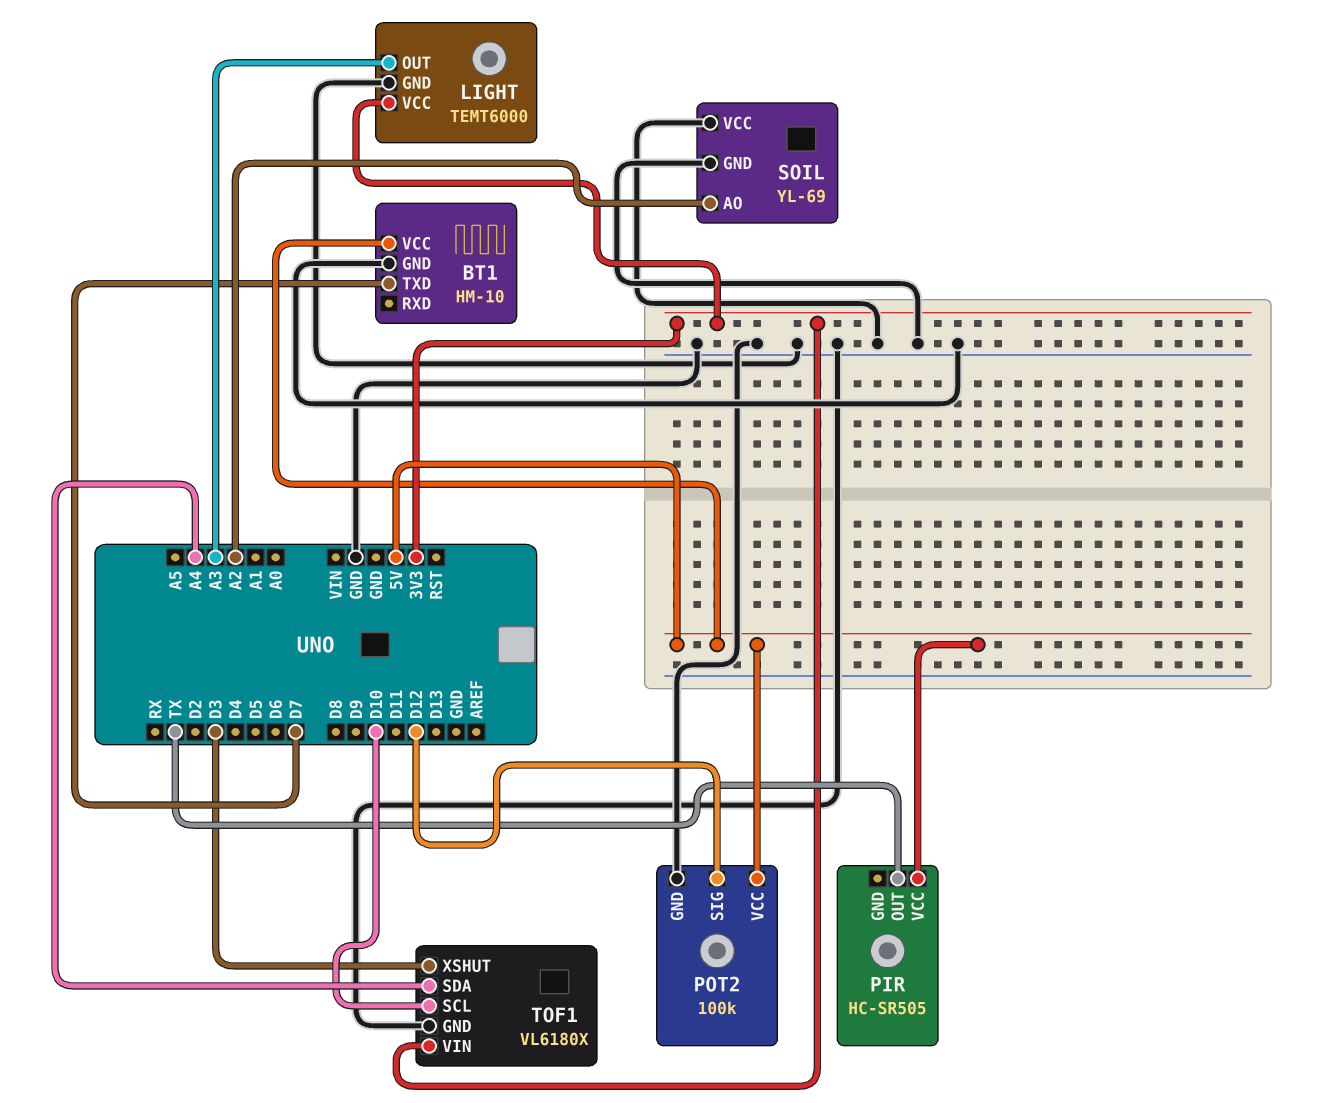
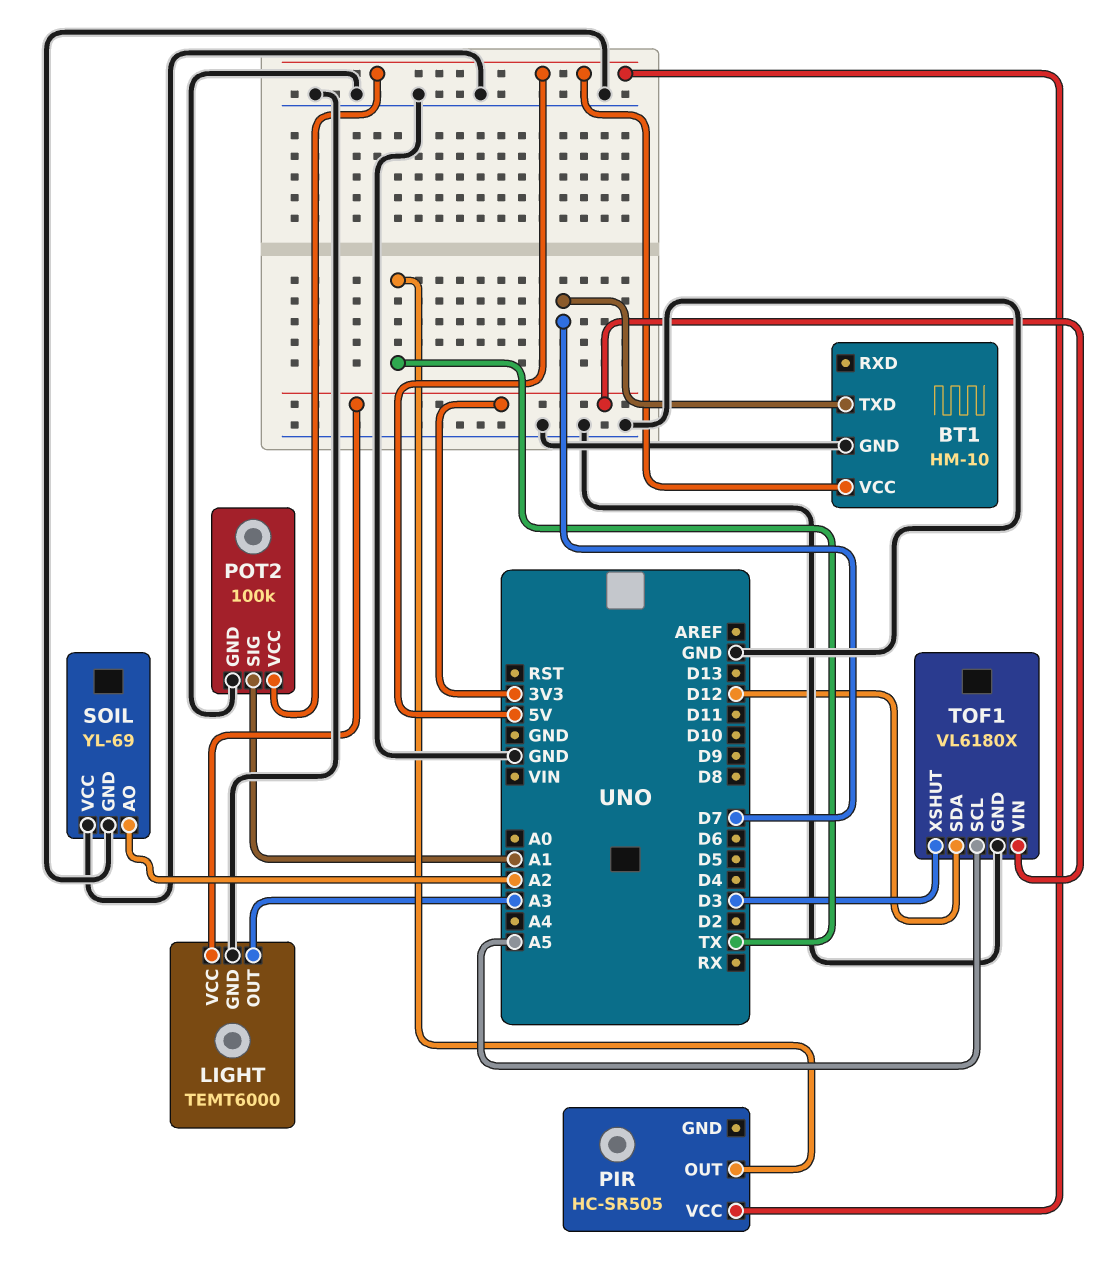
POT2 pin SIG: D12 -> A1
TOF1 pin SCL: D10 -> A5
TOF1 pin SDA: A4 -> D12

